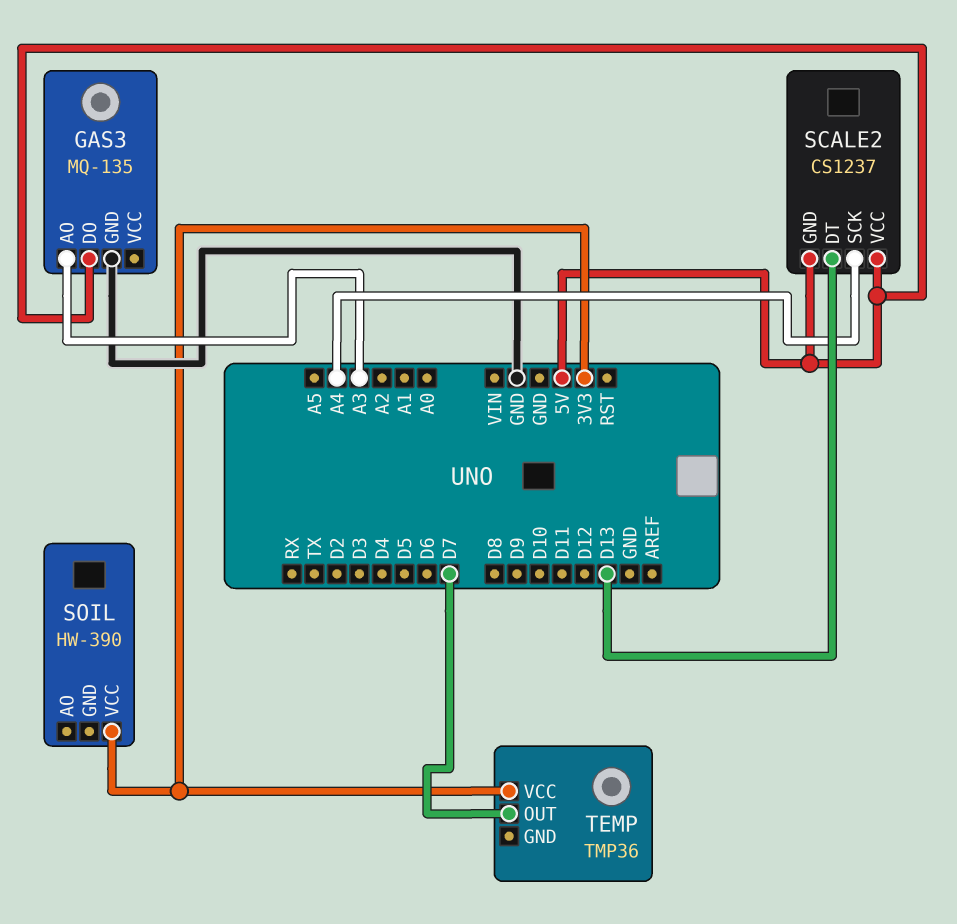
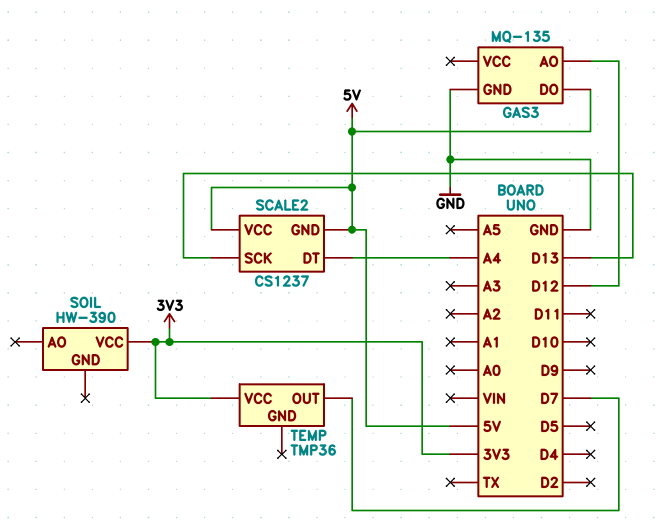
GAS3 pin AO: A3 -> D12
SCALE2 pin DT: D13 -> A4
SCALE2 pin SCK: A4 -> D13

